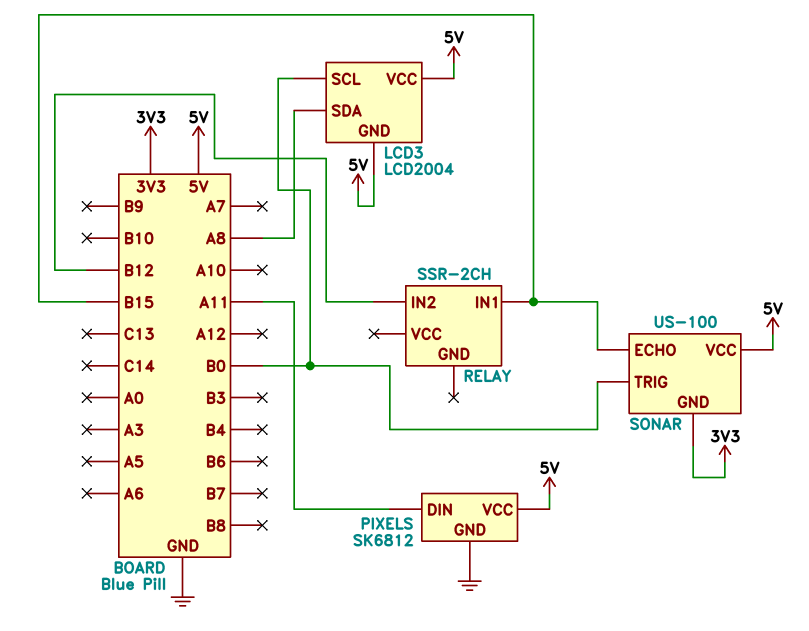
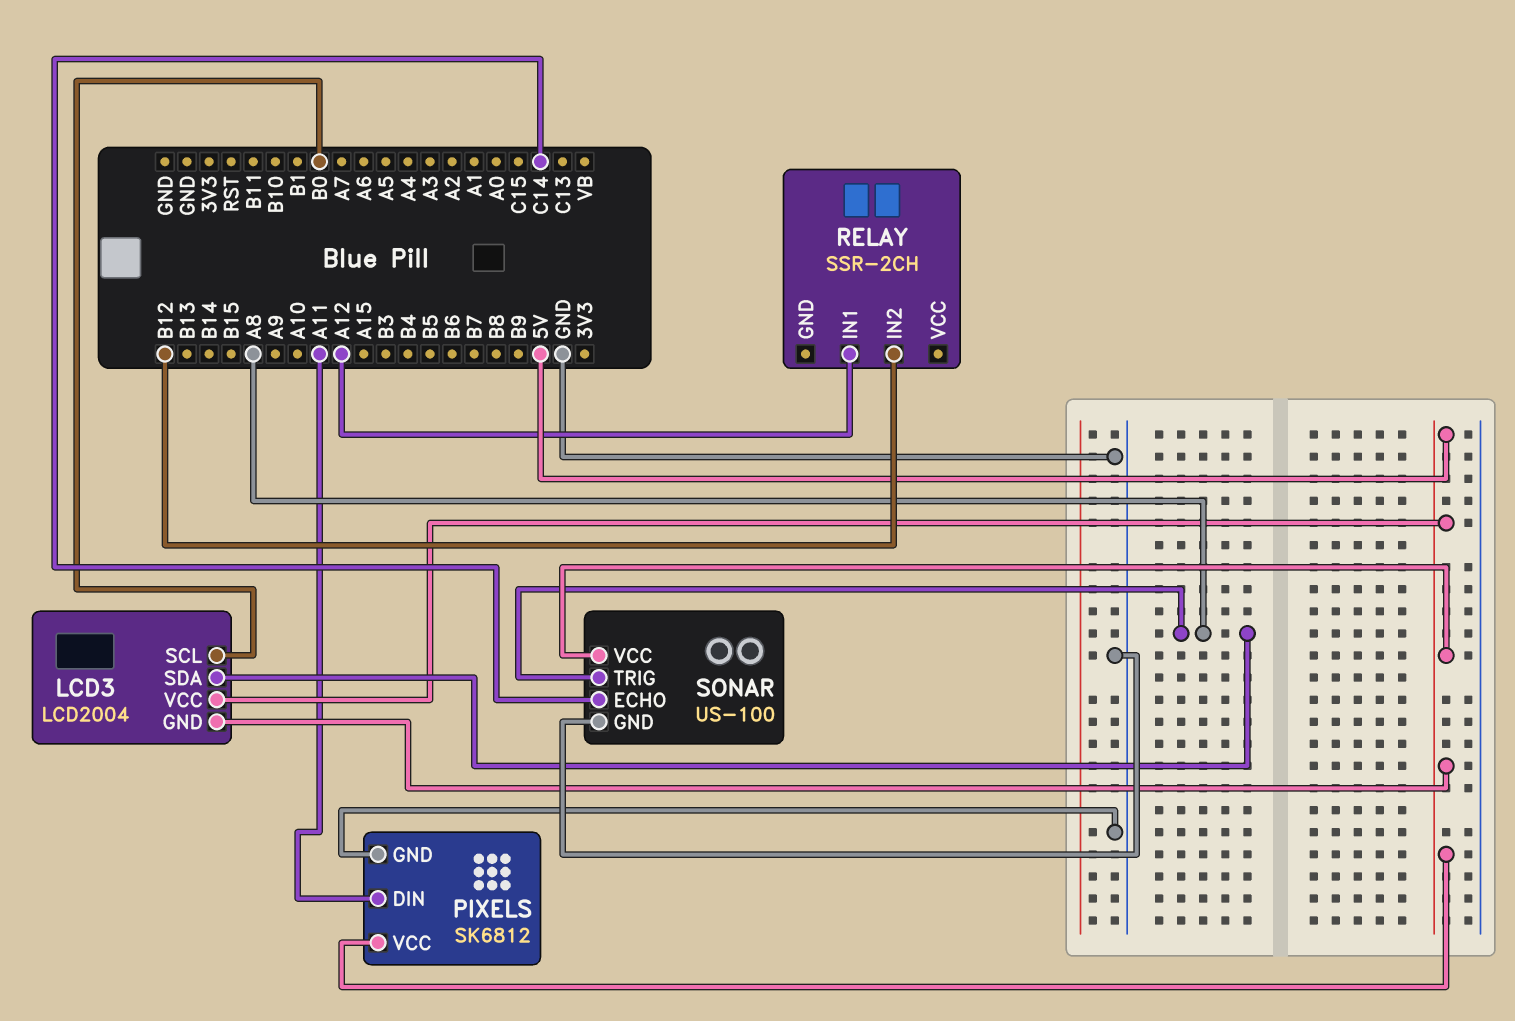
RELAY pin IN1: B15 -> A12
SONAR pin ECHO: B15 -> C14
SONAR pin GND: 3V3 -> GND
SONAR pin TRIG: B0 -> A8

